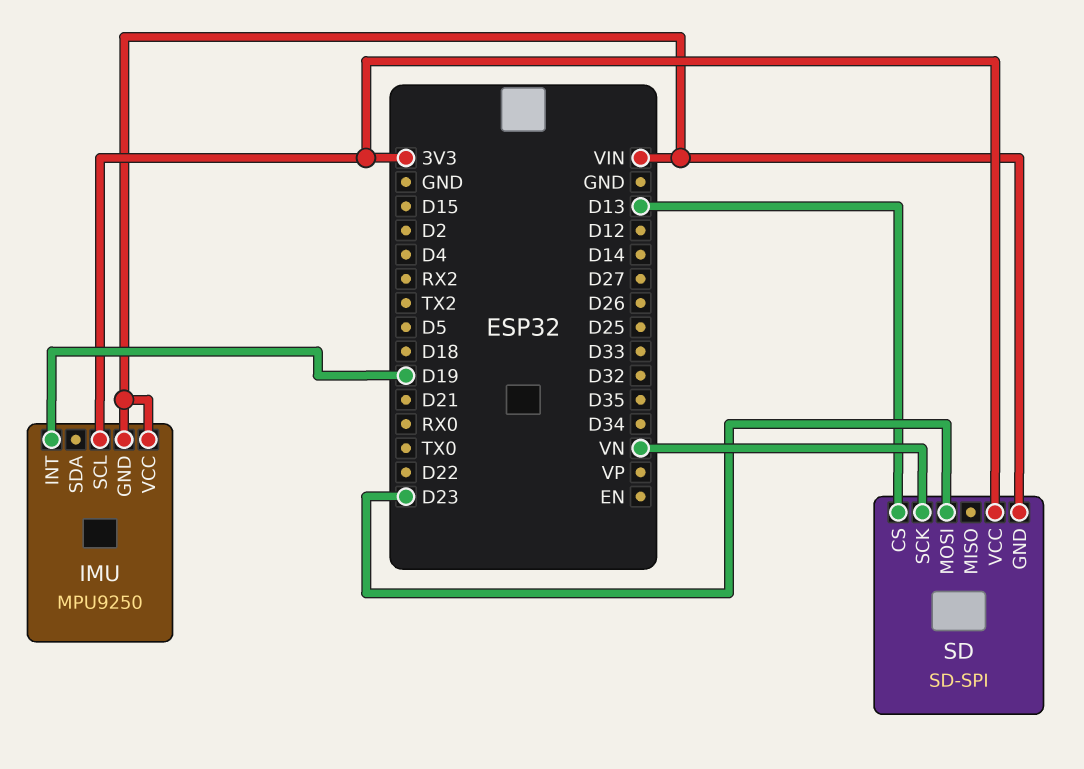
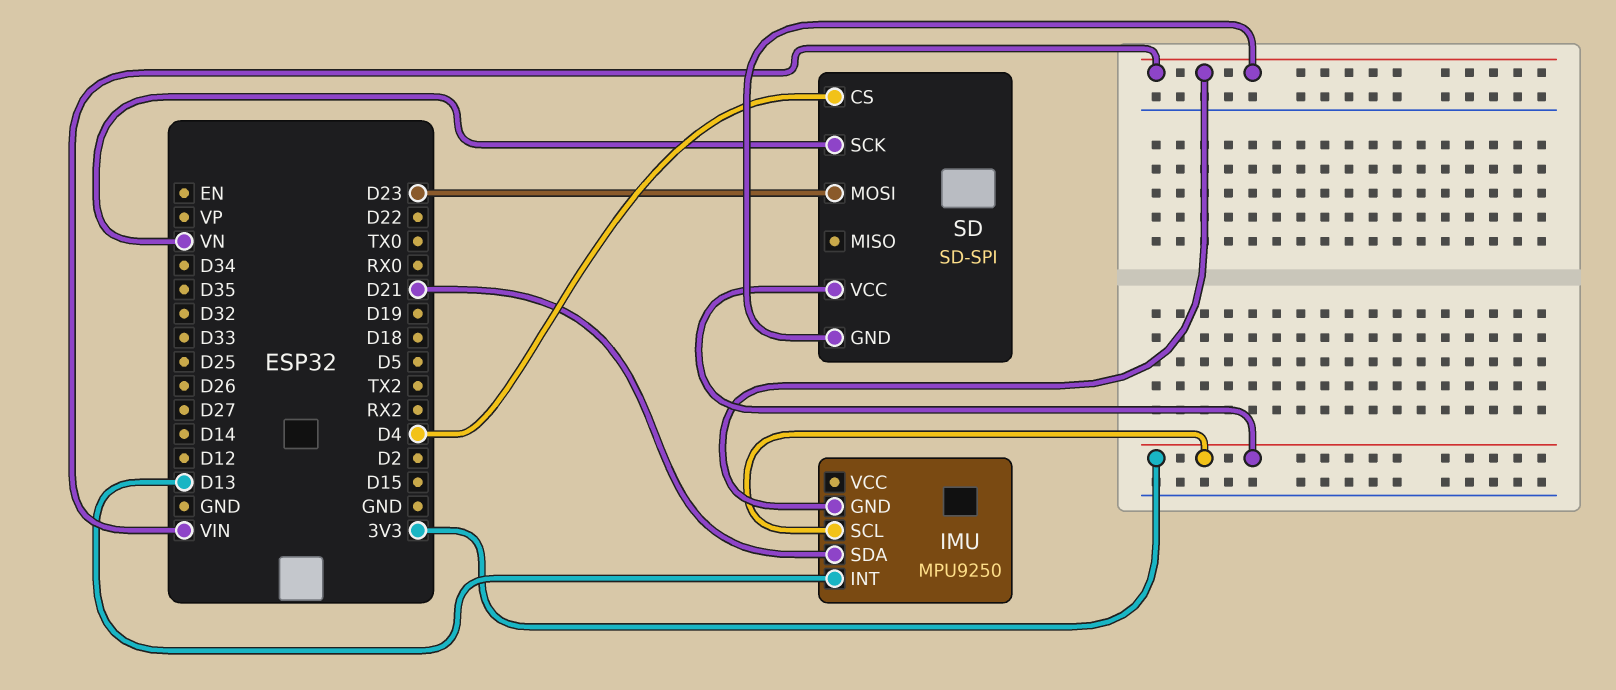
IMU pin INT: D19 -> D13
IMU pin SDA: none -> D21
IMU pin VCC: VIN -> none
SD pin CS: D13 -> D4

